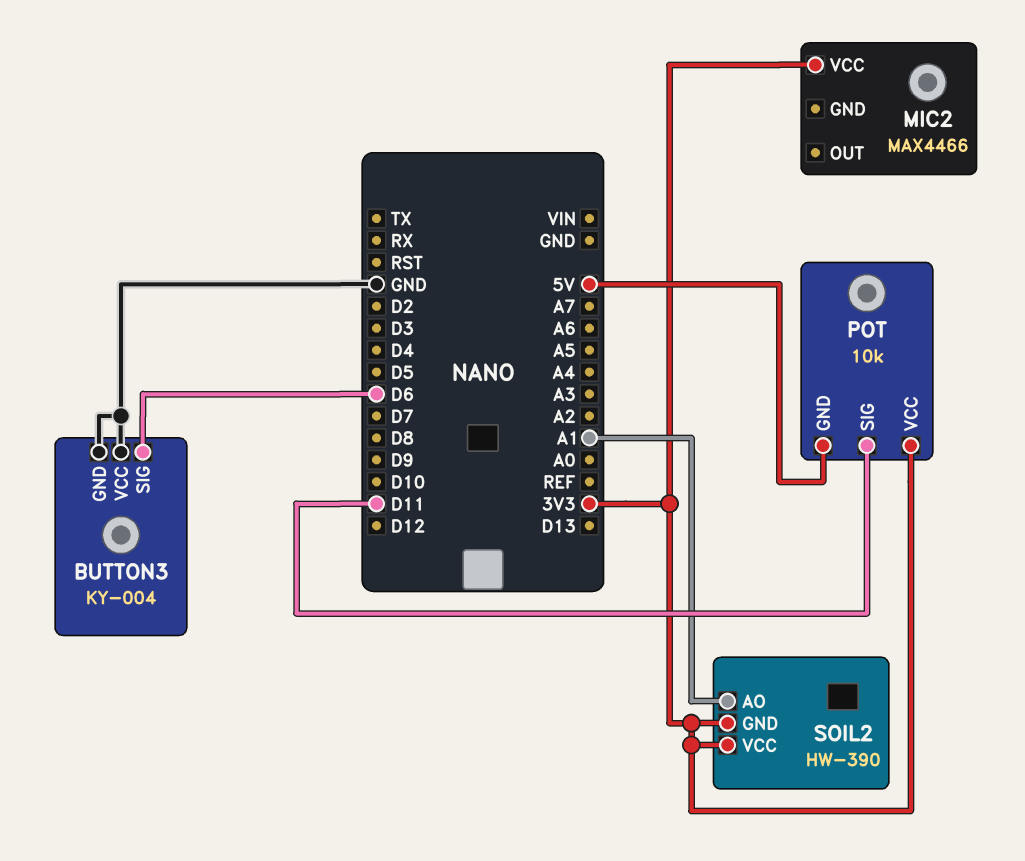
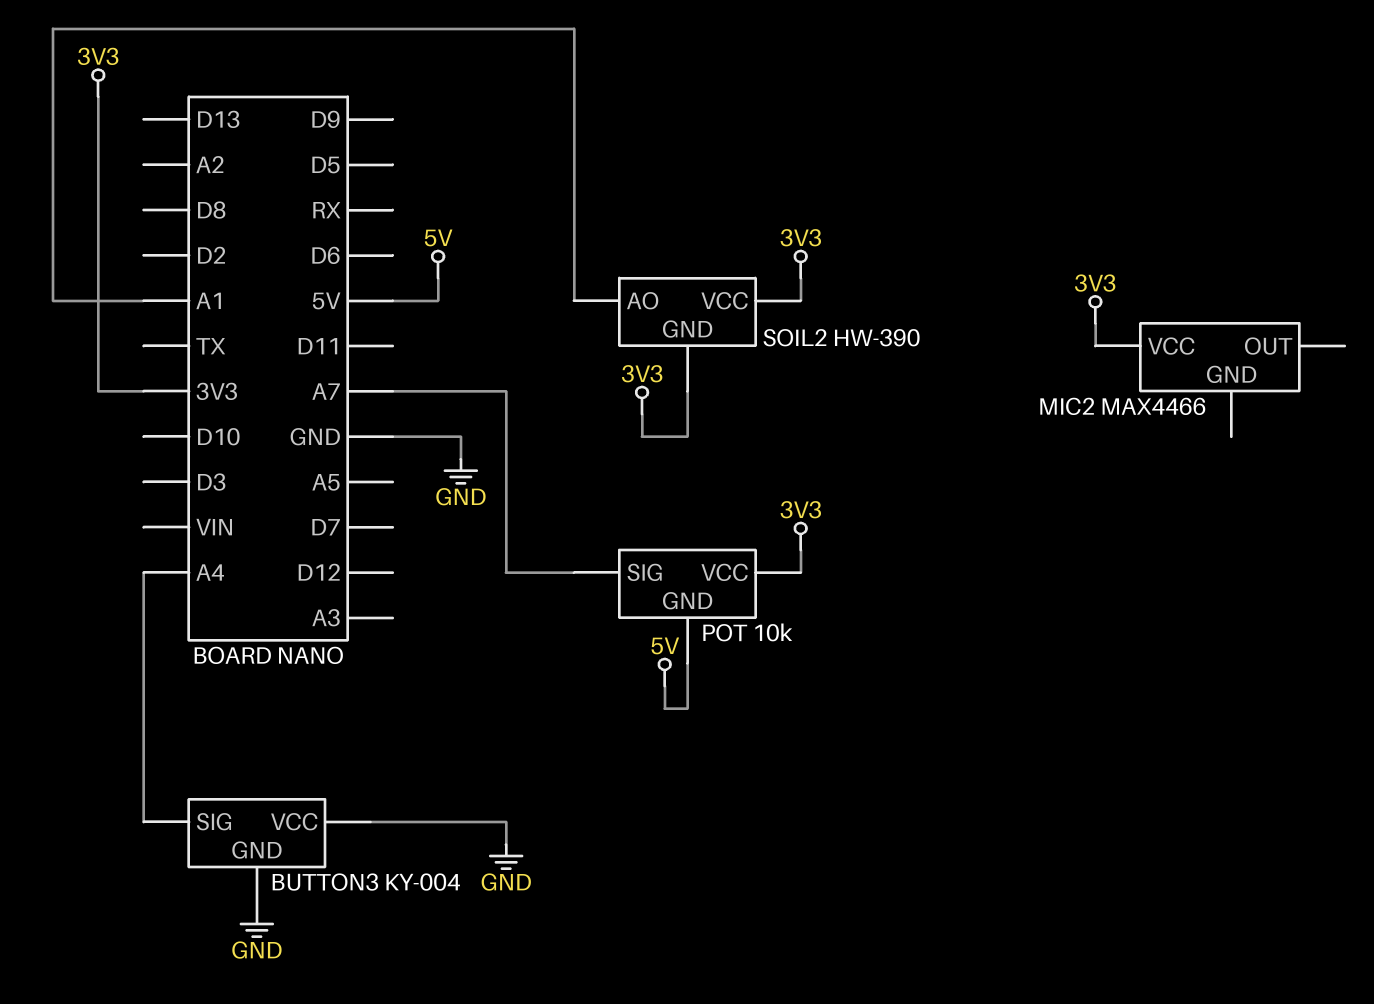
BUTTON3 pin SIG: D6 -> A4
POT pin SIG: D11 -> A7

